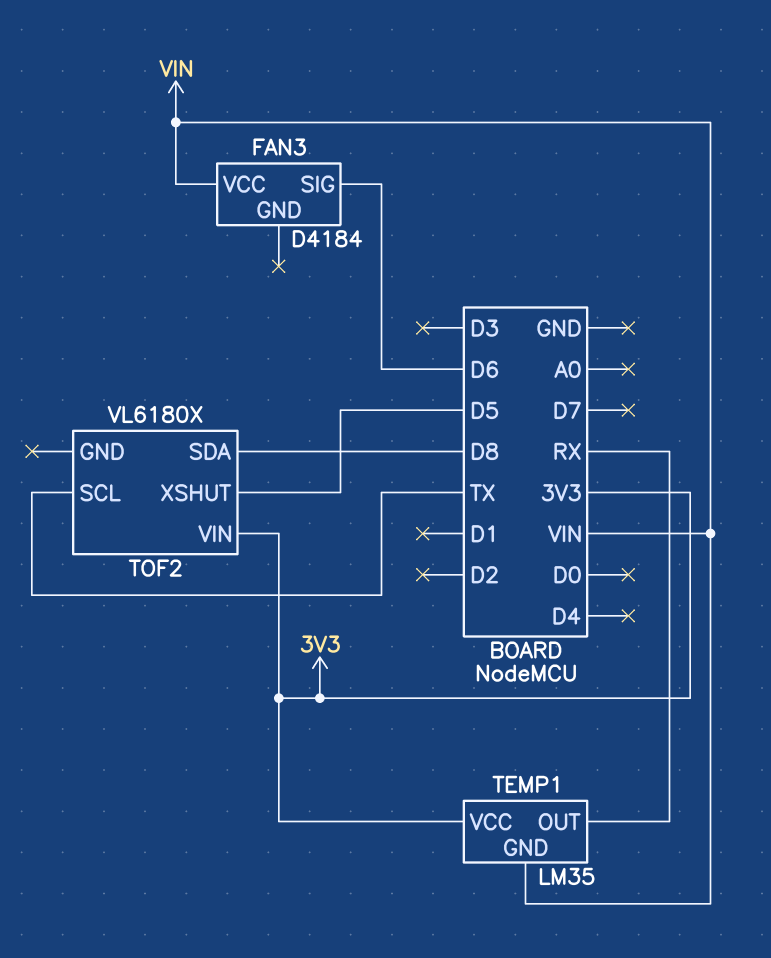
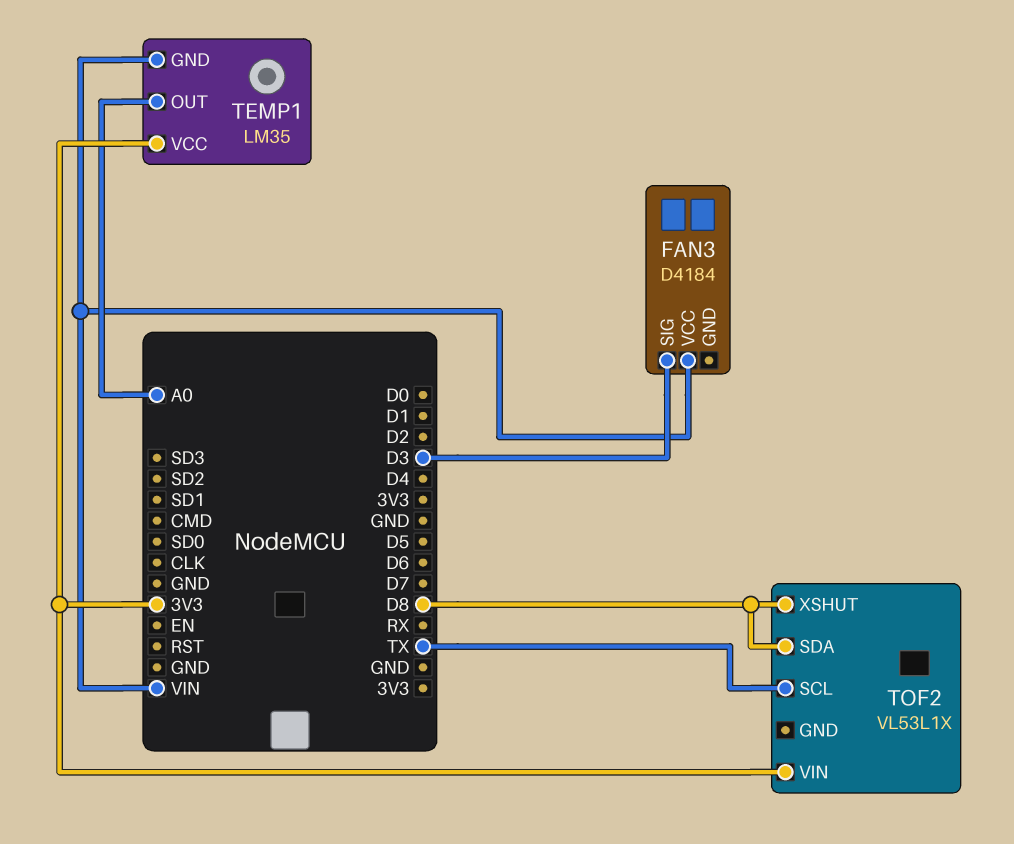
FAN3 pin SIG: D6 -> D3
TEMP1 pin OUT: RX -> A0
TOF2: VL6180X -> VL53L1X
TOF2 pin XSHUT: D5 -> D8

